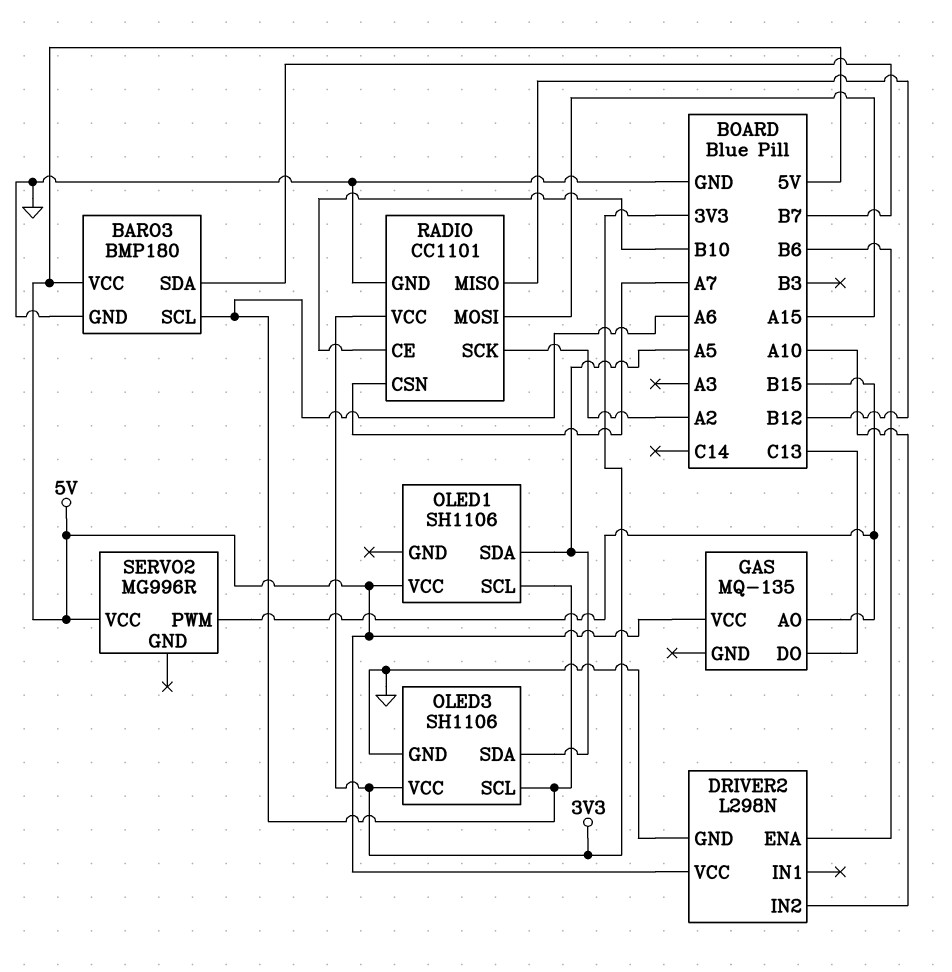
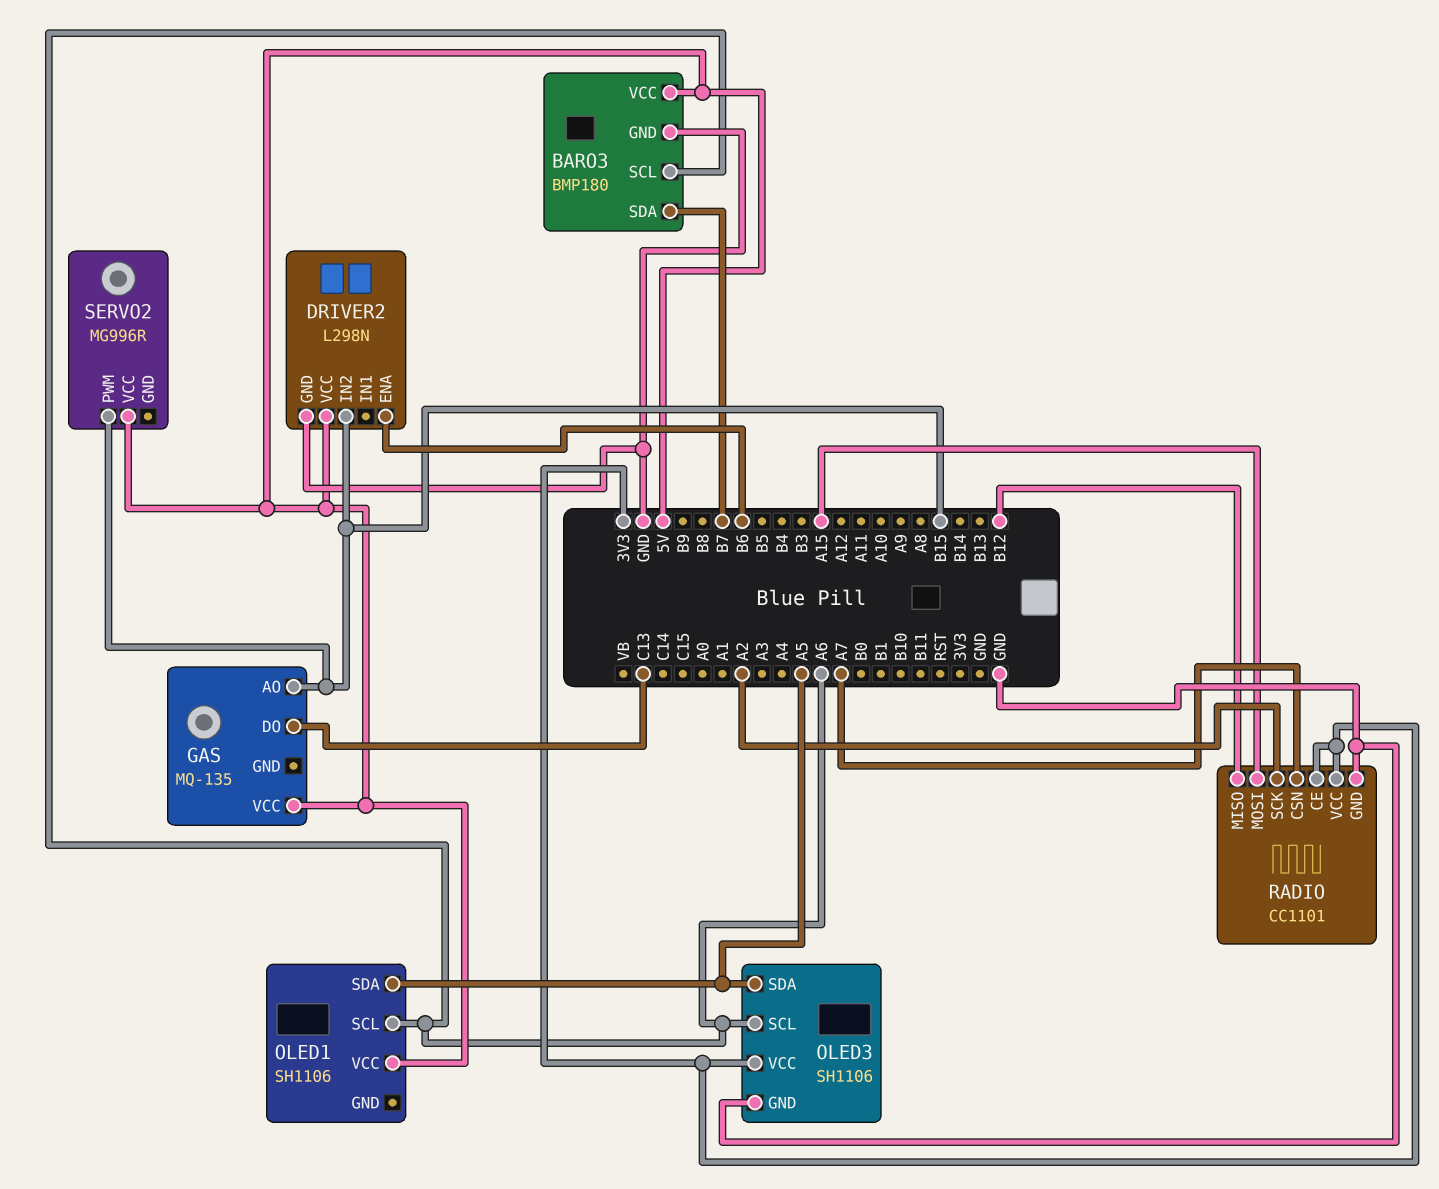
DRIVER2 pin IN2: A10 -> B15
RADIO pin CE: B10 -> 3V3

